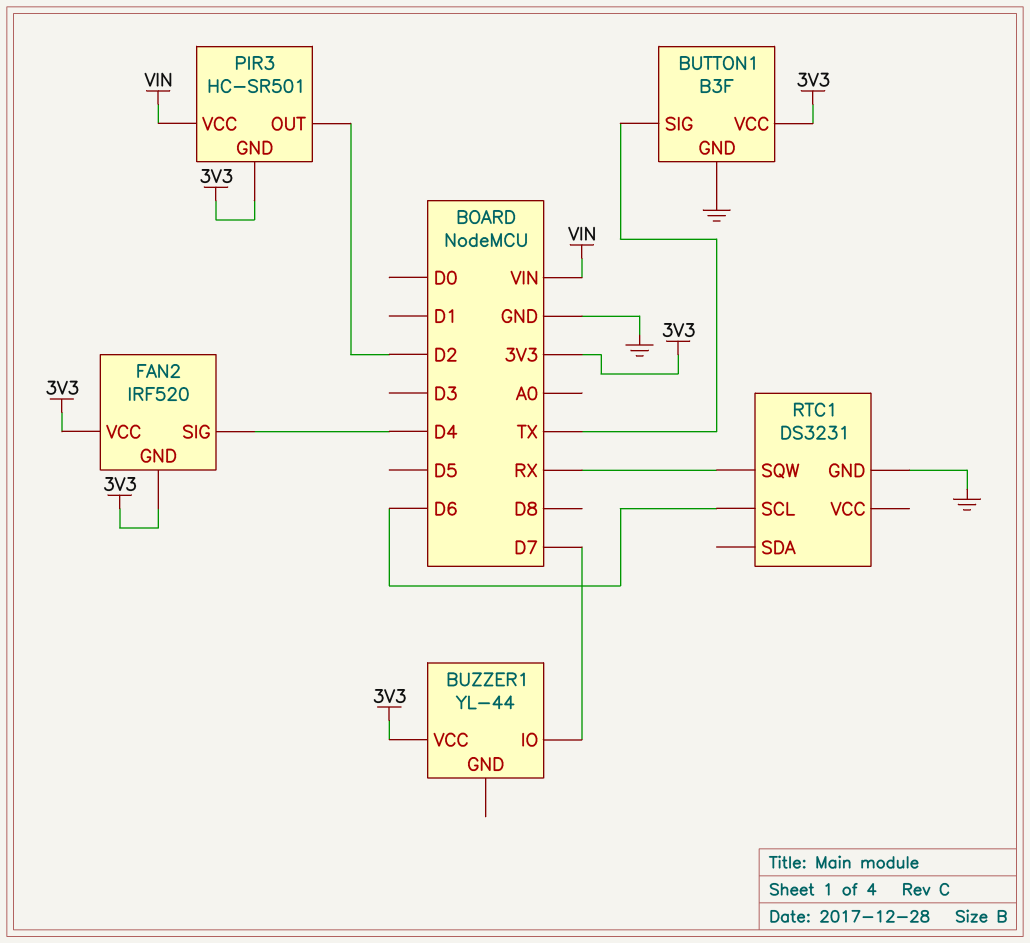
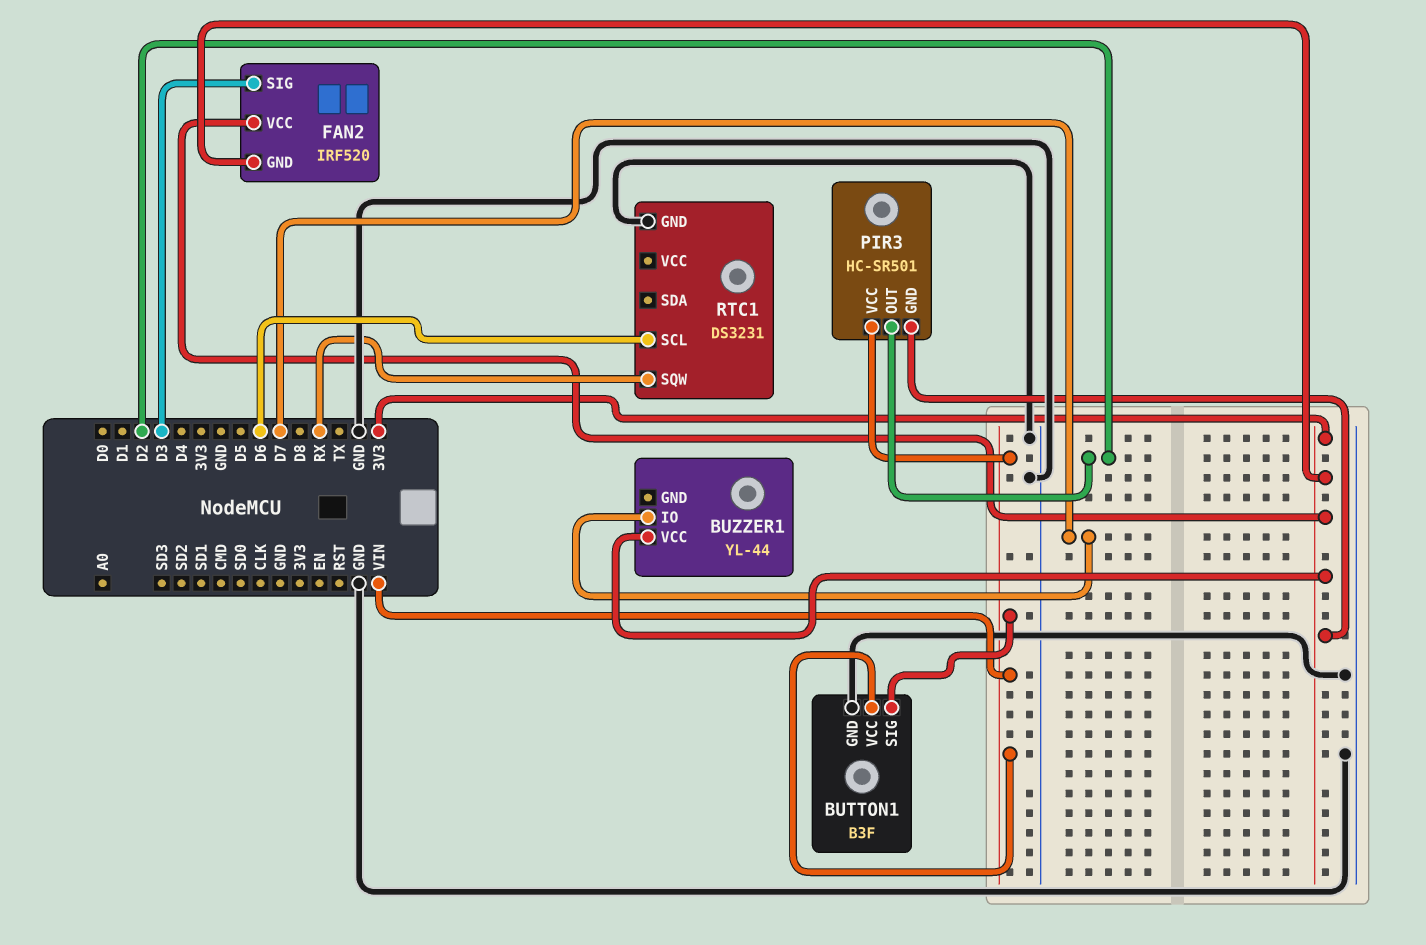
BUTTON1 pin SIG: TX -> VIN
BUTTON1 pin VCC: 3V3 -> VIN
FAN2 pin SIG: D4 -> D3

